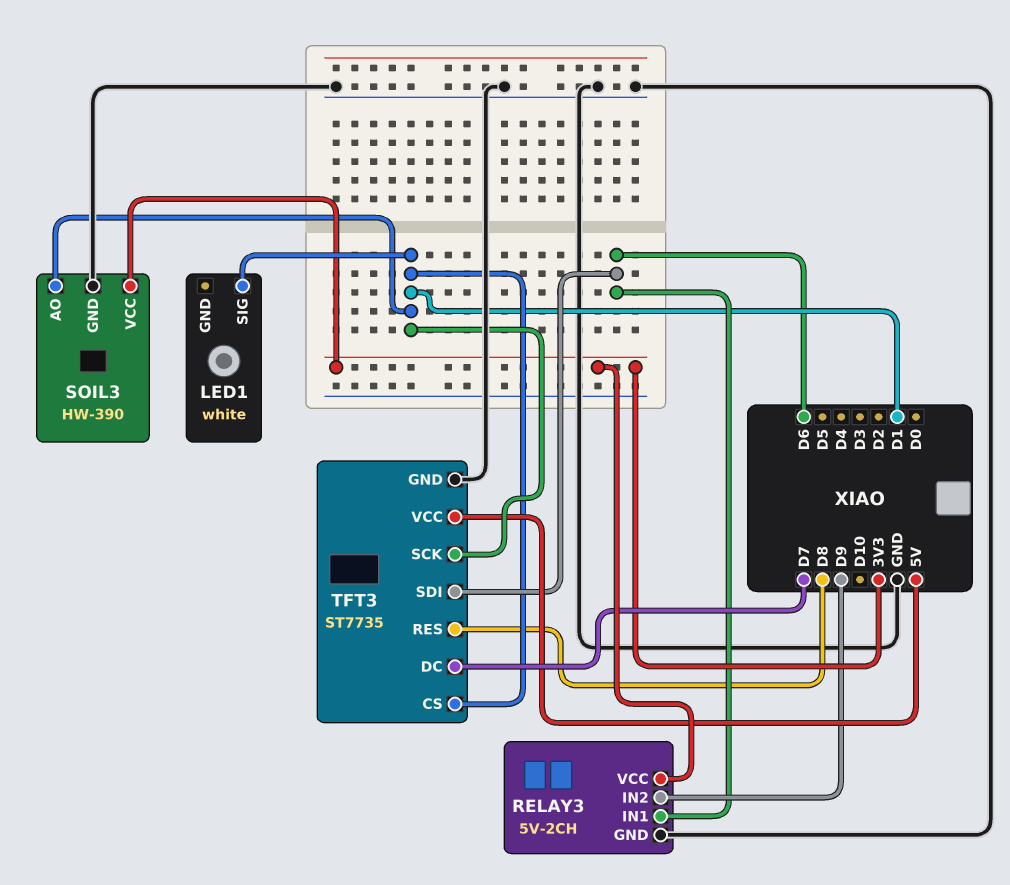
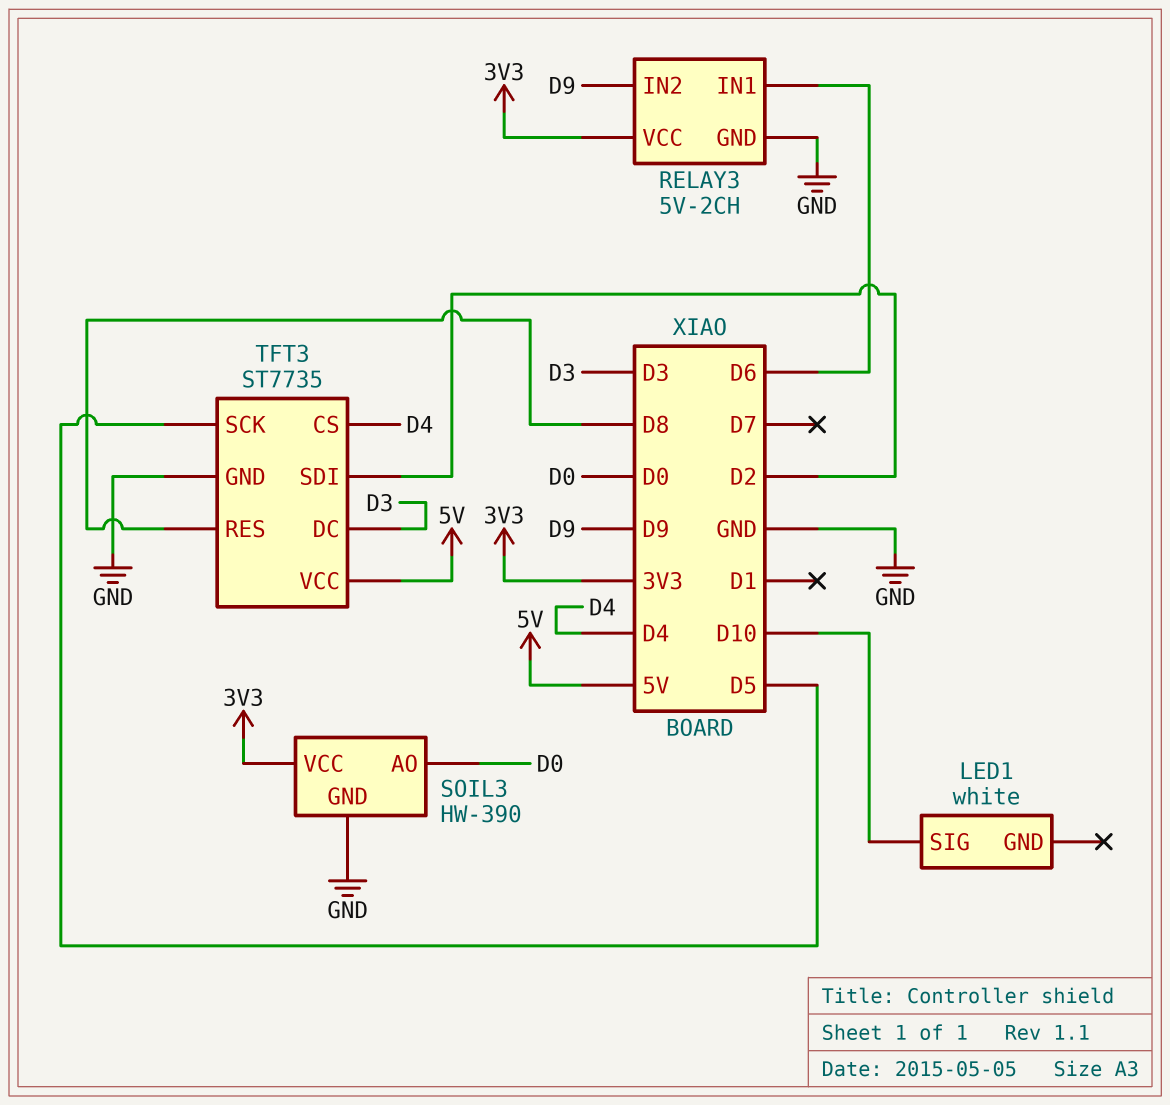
LED1 pin SIG: D1 -> D10
SOIL3 pin AO: D1 -> D0
TFT3 pin CS: D1 -> D4
TFT3 pin DC: D7 -> D3
TFT3 pin SCK: D1 -> D5
TFT3 pin SDI: D6 -> D2

